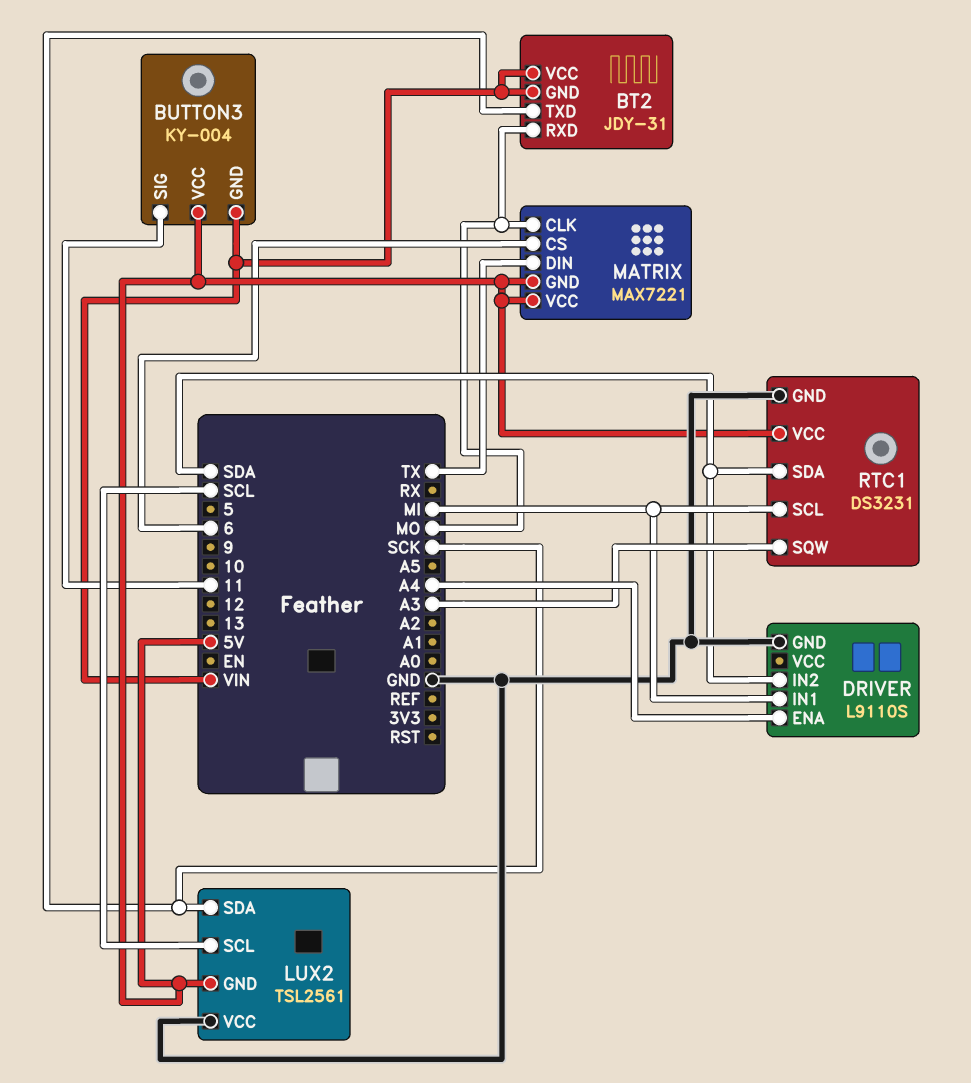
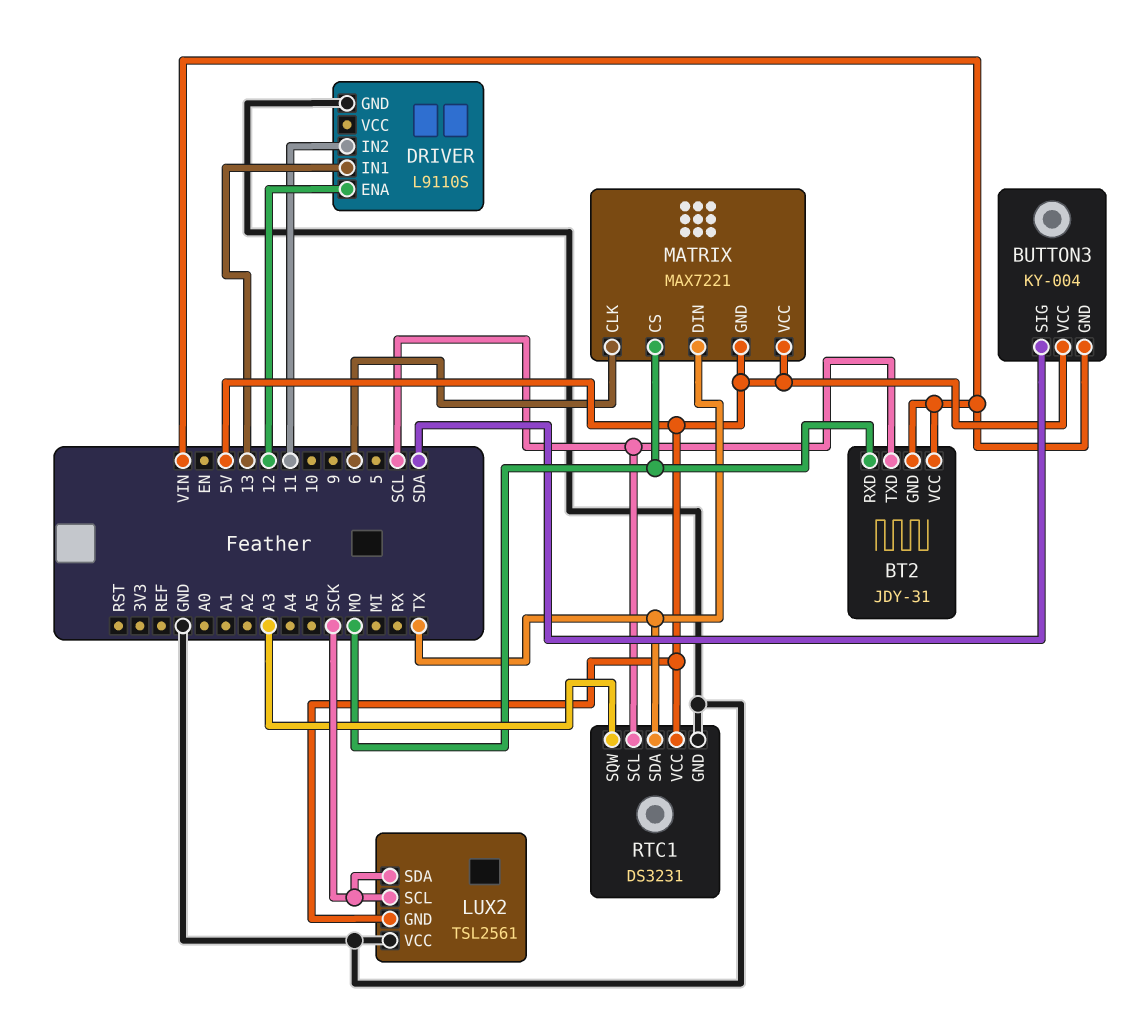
BT2 pin TXD: SCK -> SCL
BUTTON3 pin SIG: 11 -> SDA
DRIVER pin ENA: A4 -> 12
DRIVER pin IN1: MI -> 13
DRIVER pin IN2: SDA -> 11
LUX2 pin SCL: SCL -> SCK
MATRIX pin CLK: MO -> 6
MATRIX pin CS: 6 -> MO
RTC1 pin SCL: MI -> SCL
RTC1 pin SDA: SDA -> TX

